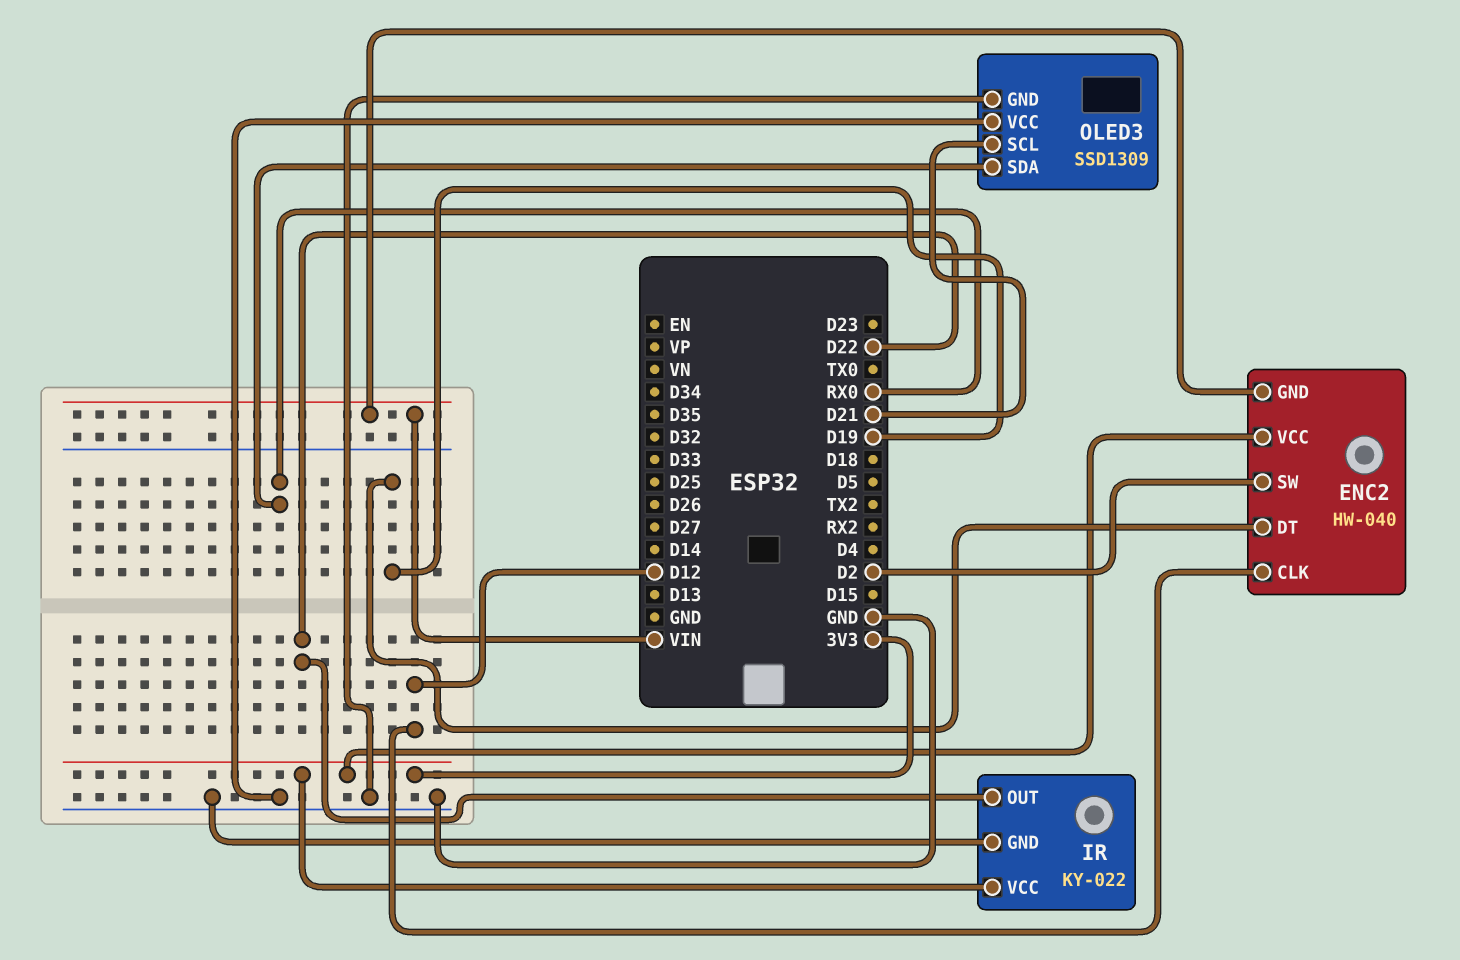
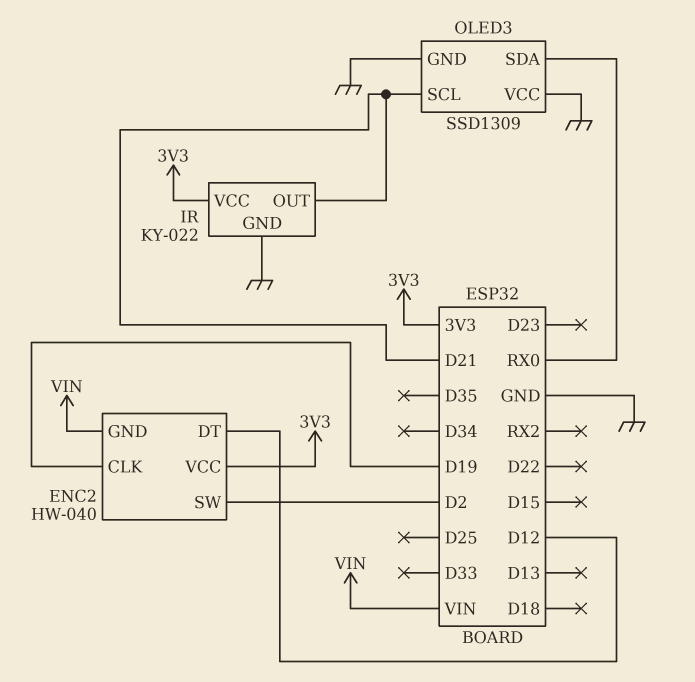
ENC2 pin CLK: D12 -> D19
ENC2 pin DT: D19 -> D12
IR pin OUT: D22 -> D21

